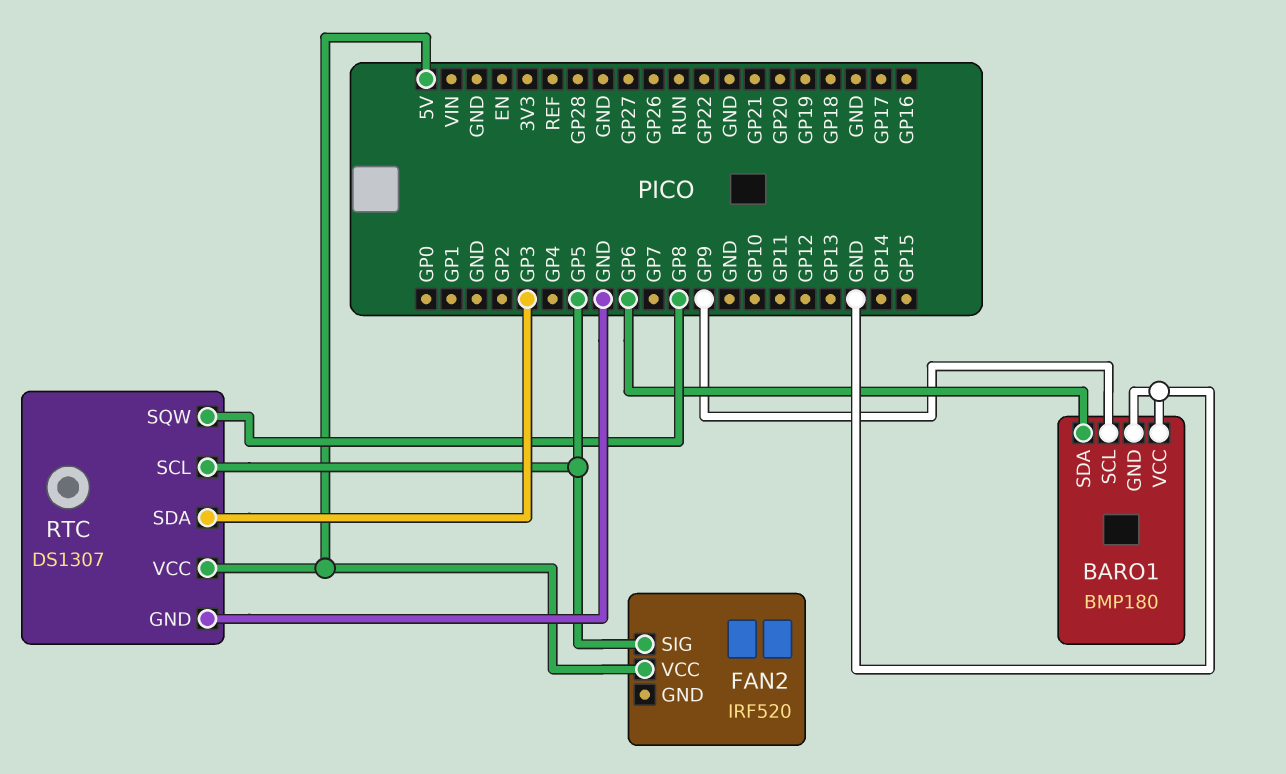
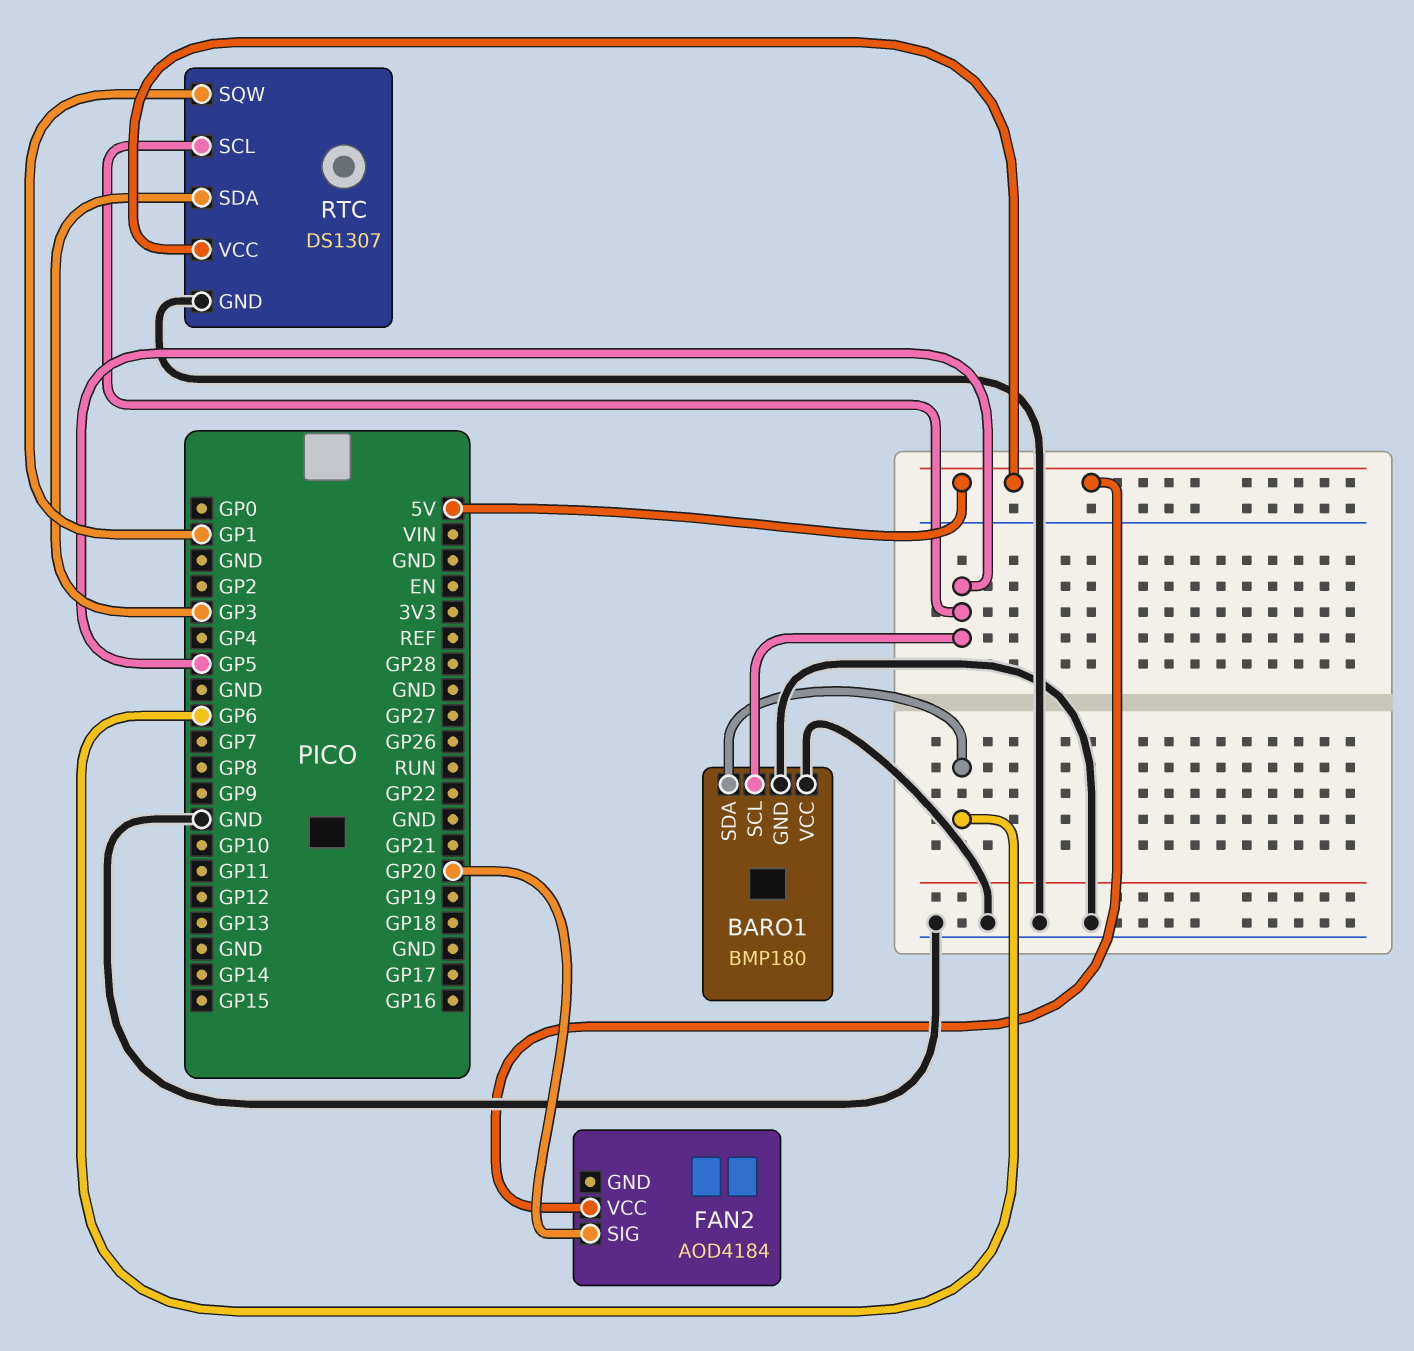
BARO1 pin SCL: GP9 -> GP5
FAN2: IRF520 -> AOD4184
FAN2 pin SIG: GP5 -> GP20
RTC pin SQW: GP8 -> GP1

